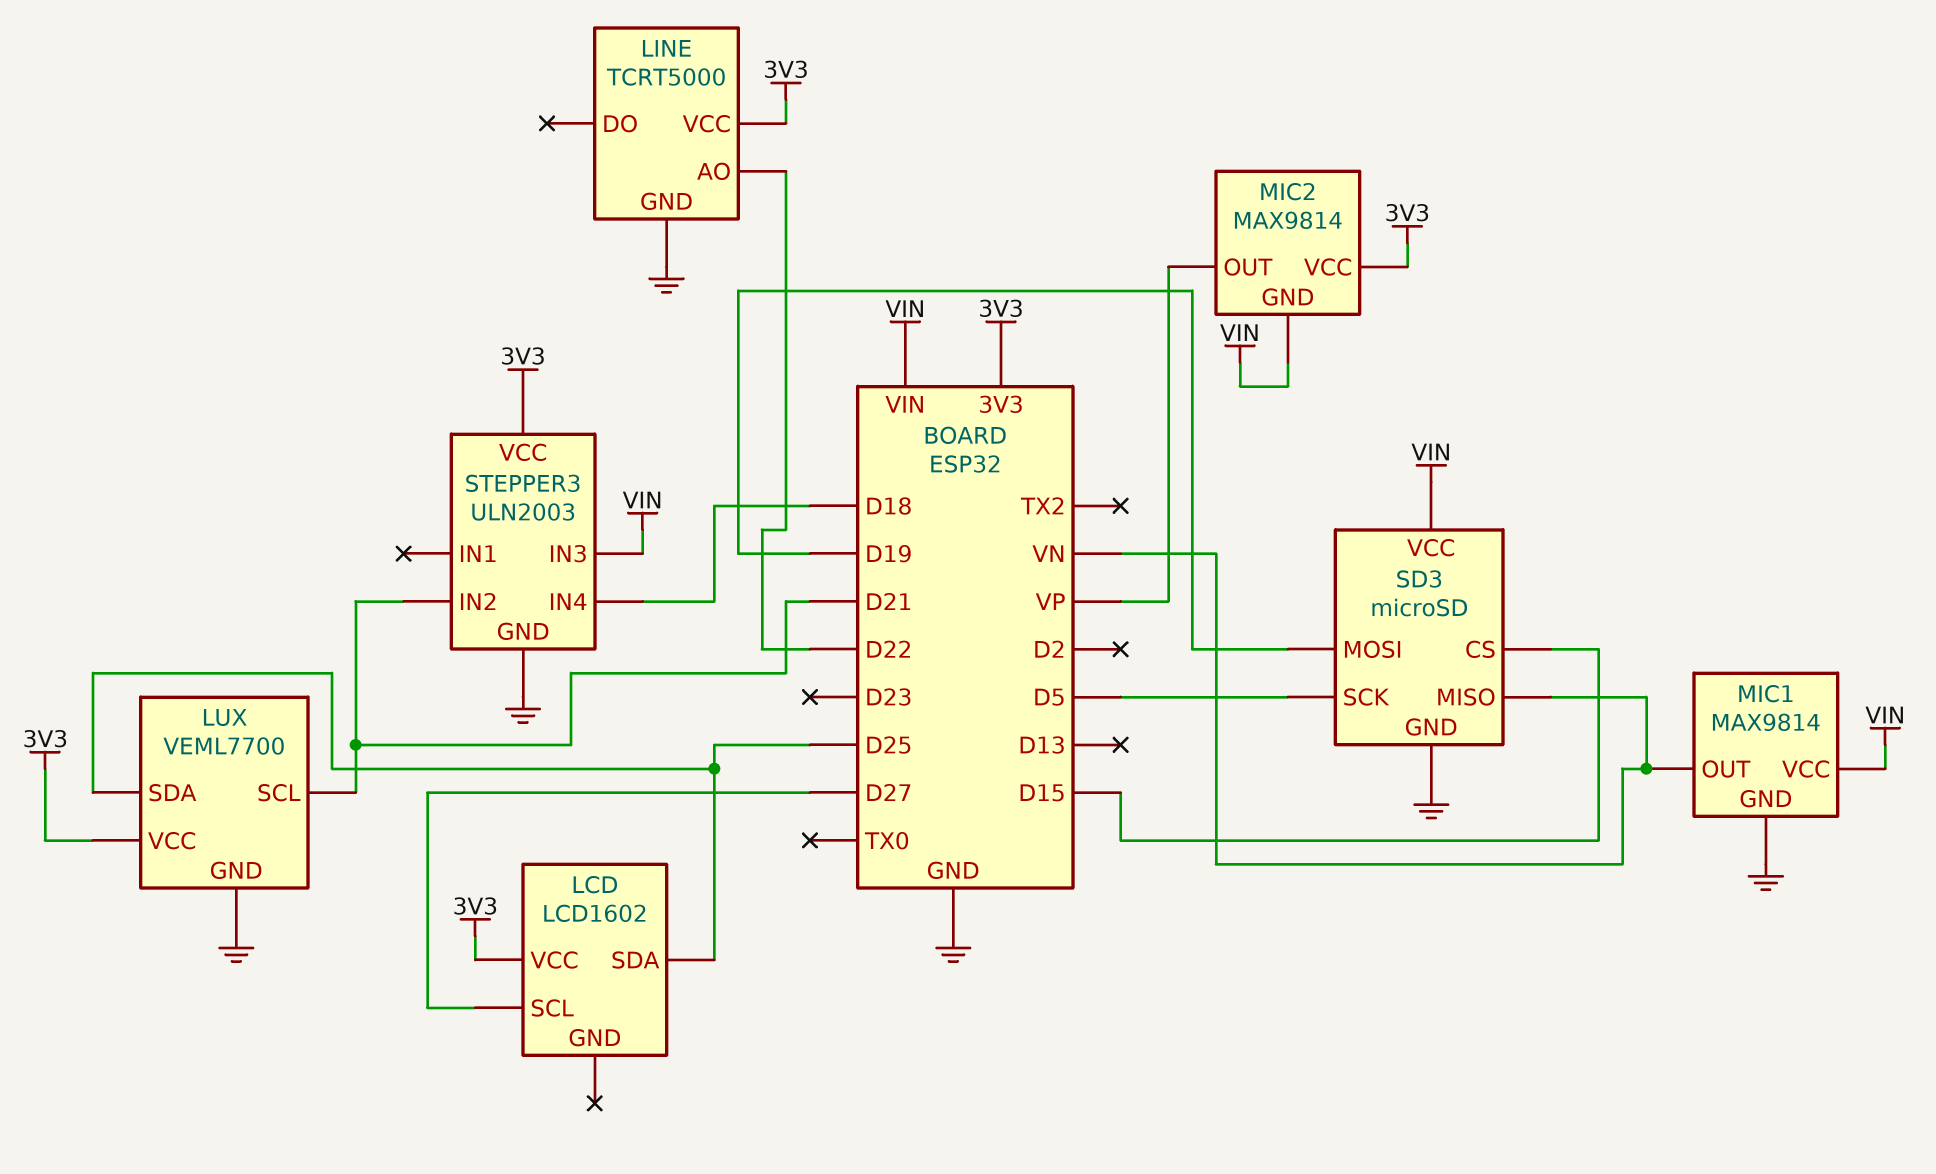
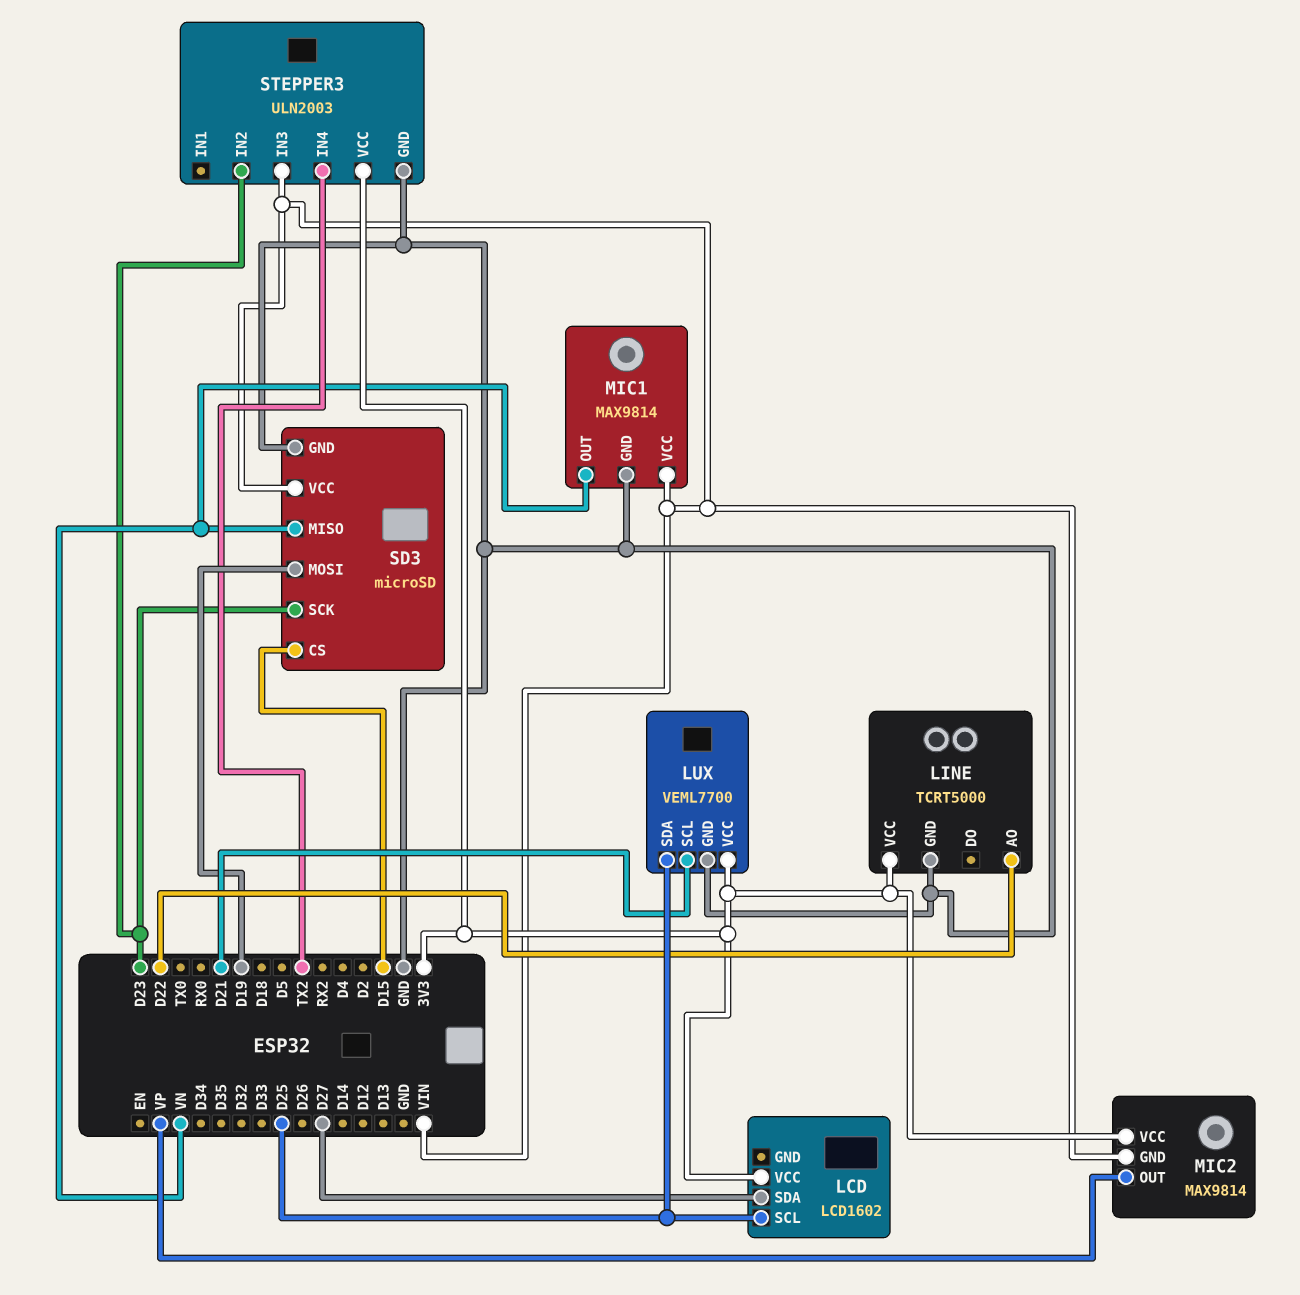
LCD pin SCL: D27 -> D25
LCD pin SDA: D25 -> D27
SD3 pin SCK: D5 -> D23
STEPPER3 pin IN2: D21 -> D23
STEPPER3 pin IN4: D18 -> TX2

